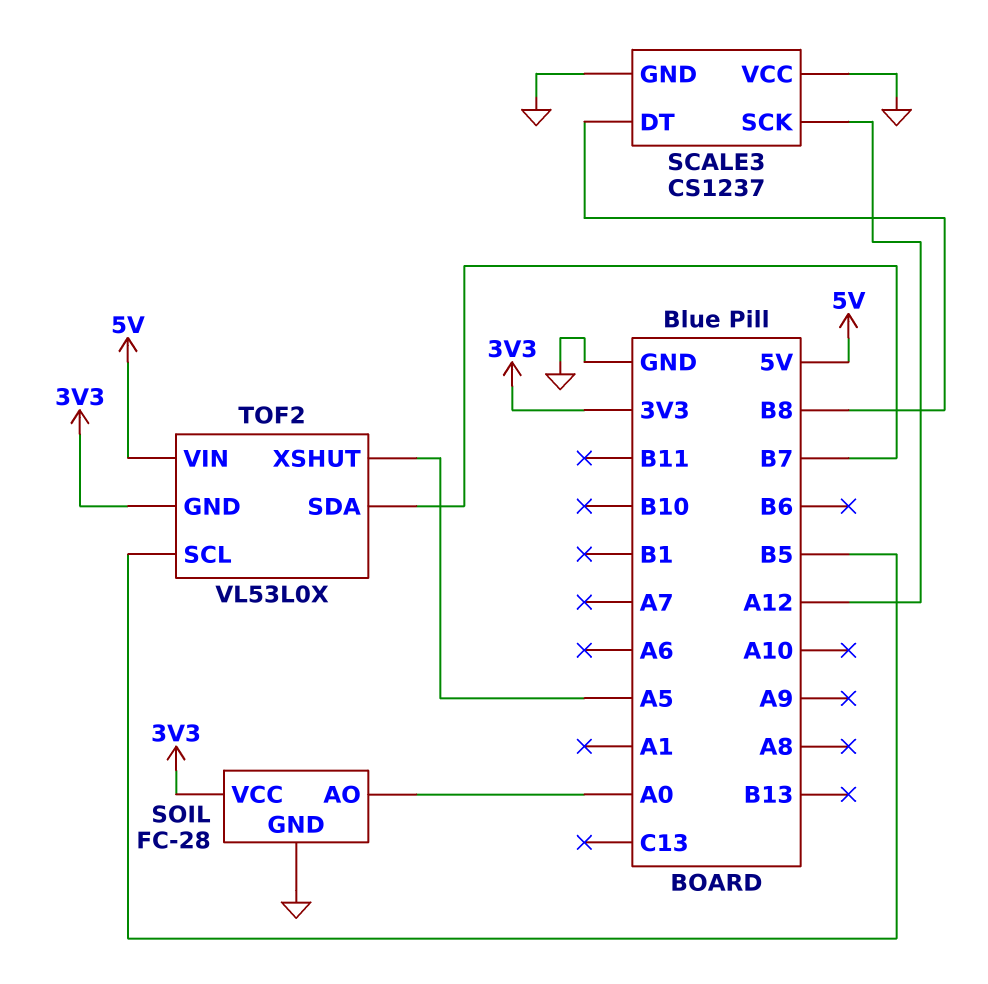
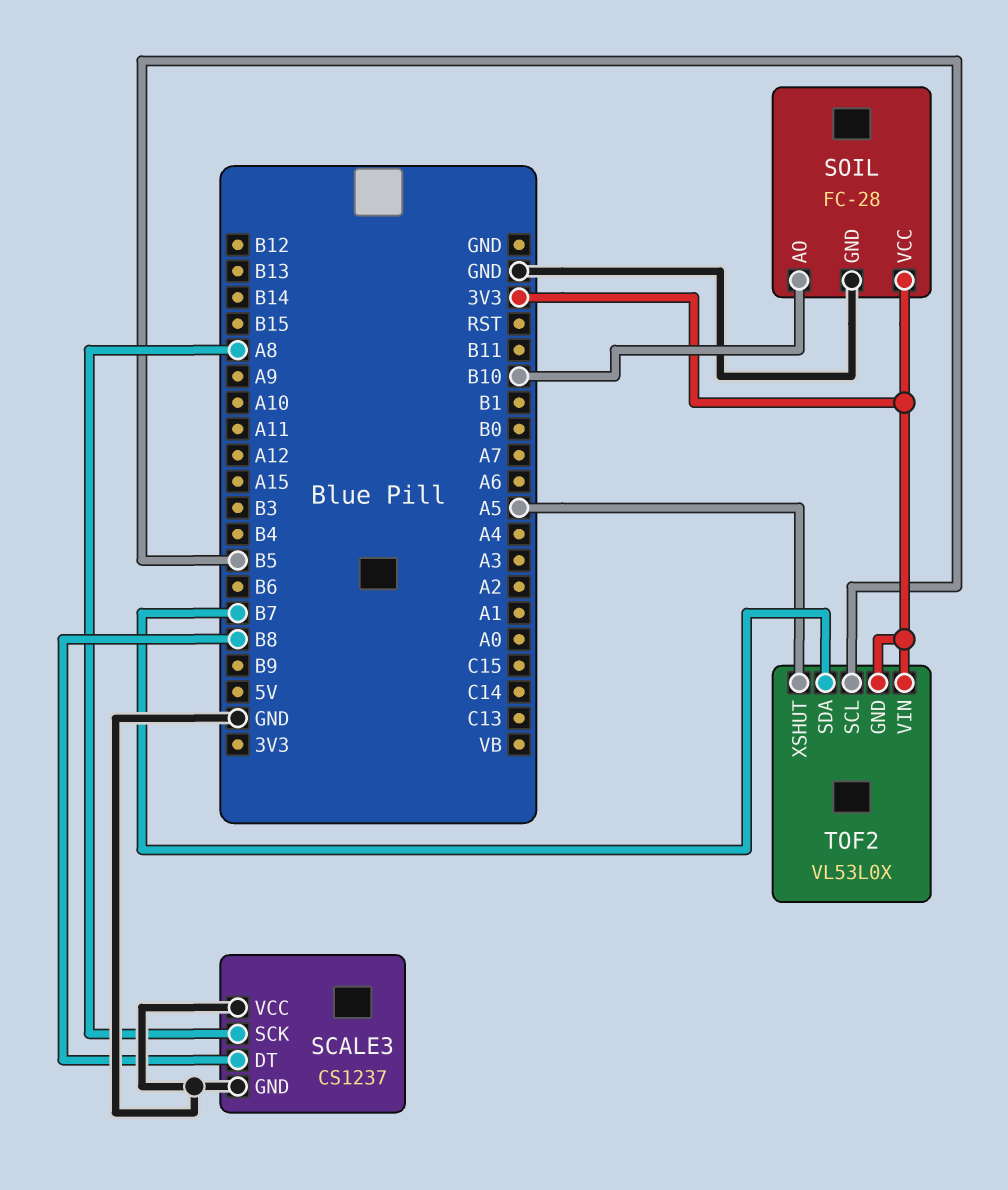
SCALE3 pin SCK: A12 -> A8
SOIL pin AO: A0 -> B10
TOF2 pin VIN: 5V -> 3V3

